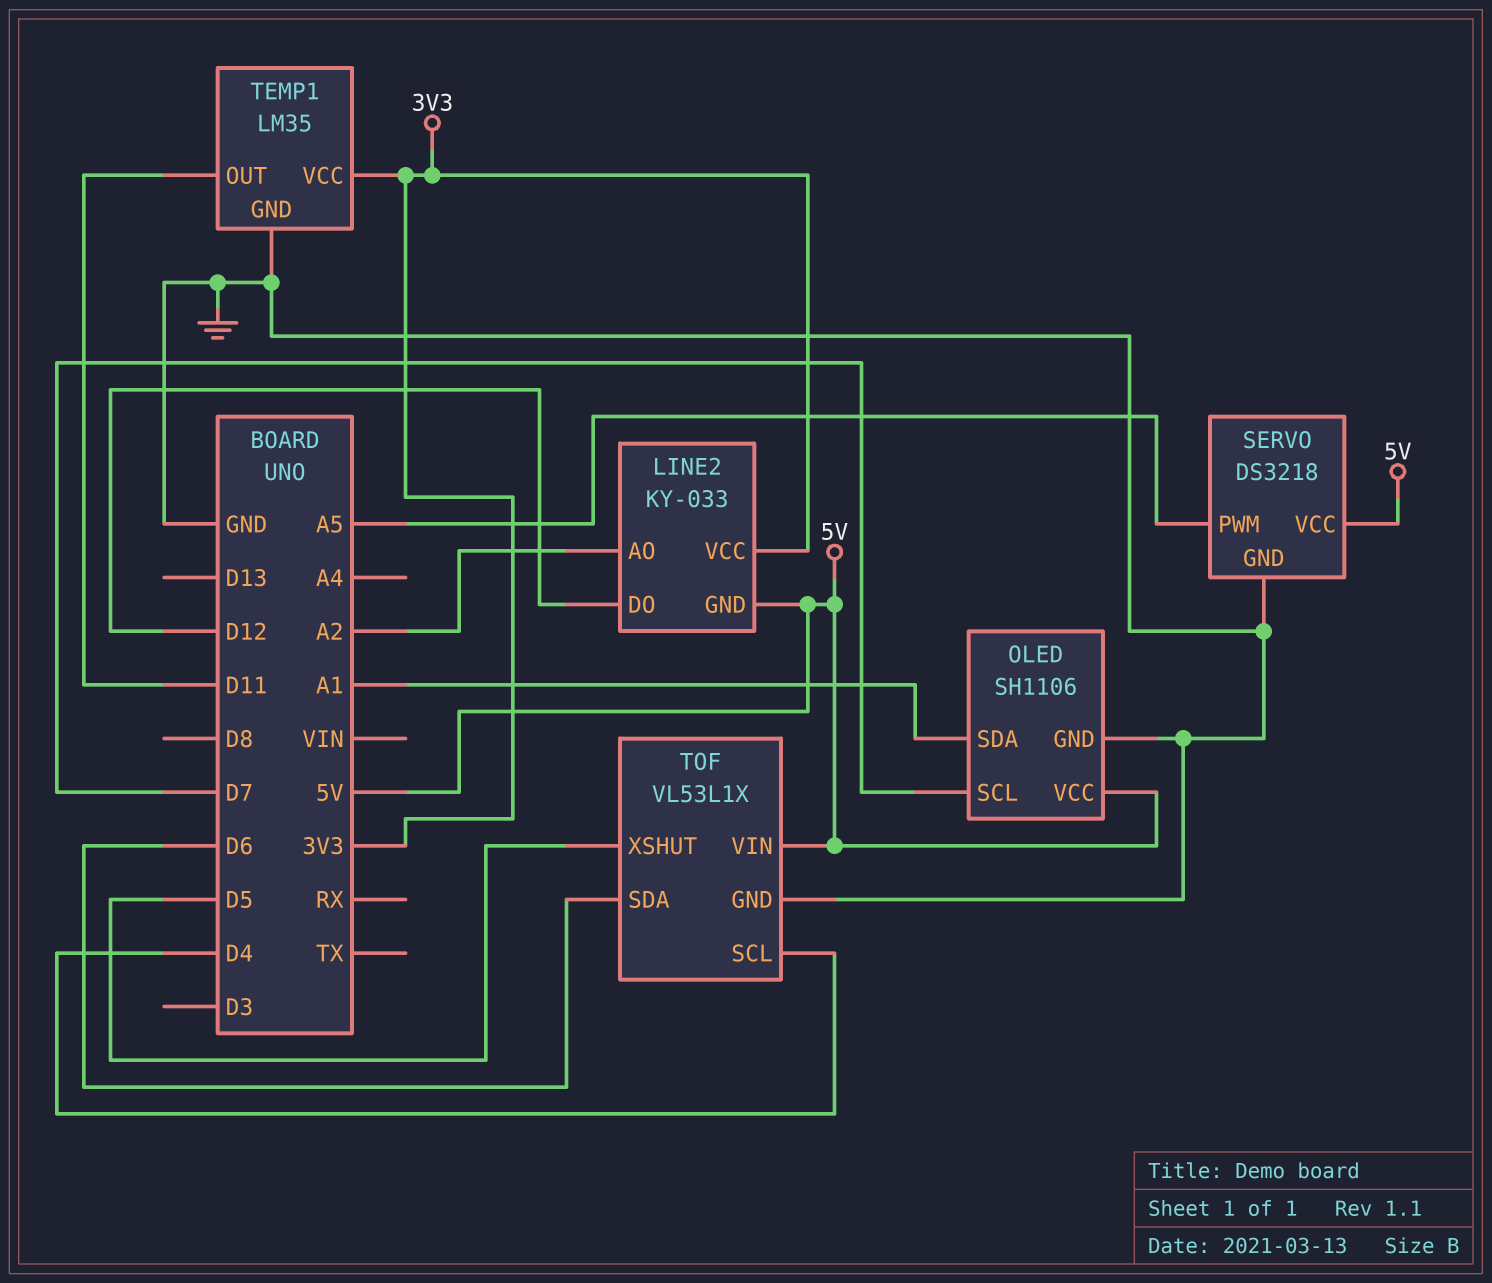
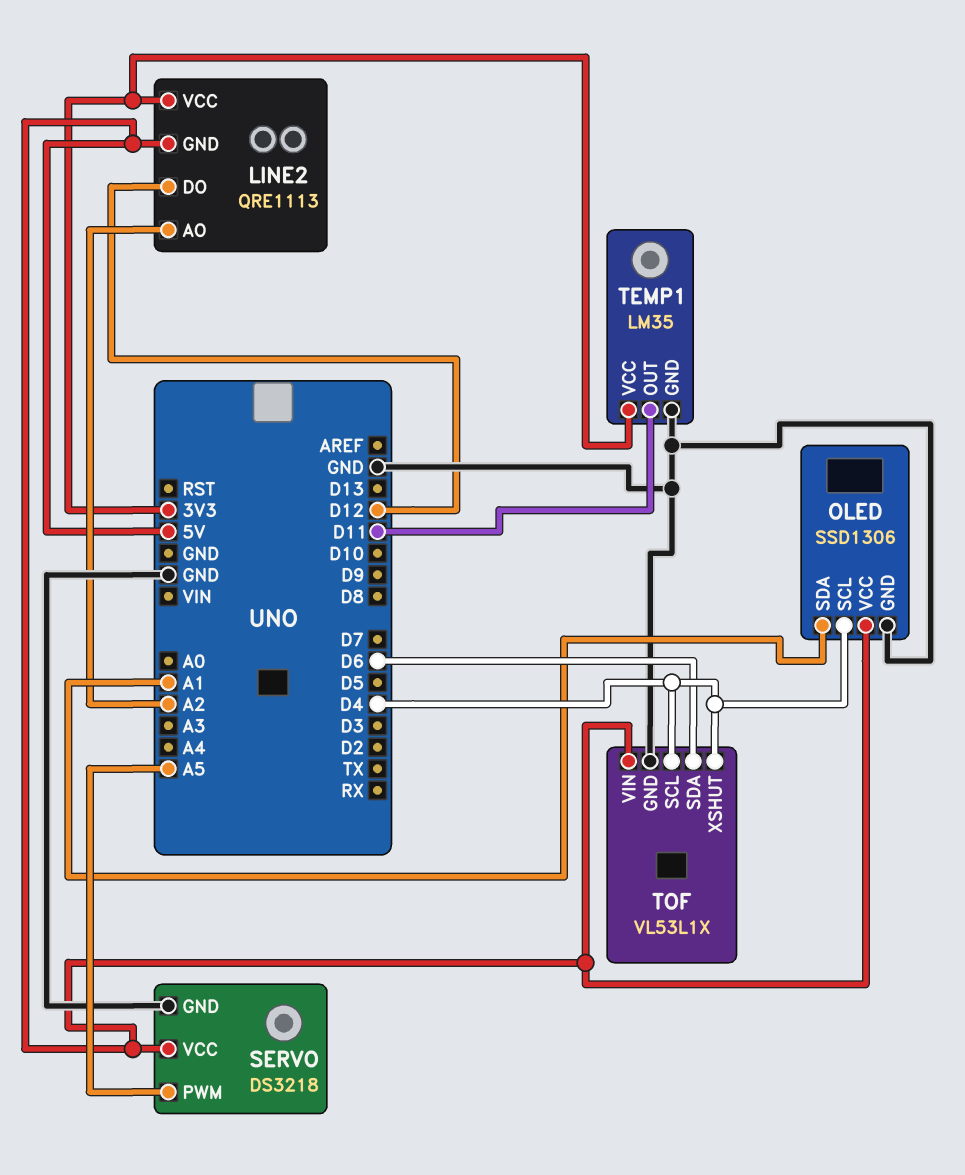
LINE2: KY-033 -> QRE1113
OLED: SH1106 -> SSD1306
OLED pin SCL: D7 -> D4
TOF pin XSHUT: D5 -> D4

